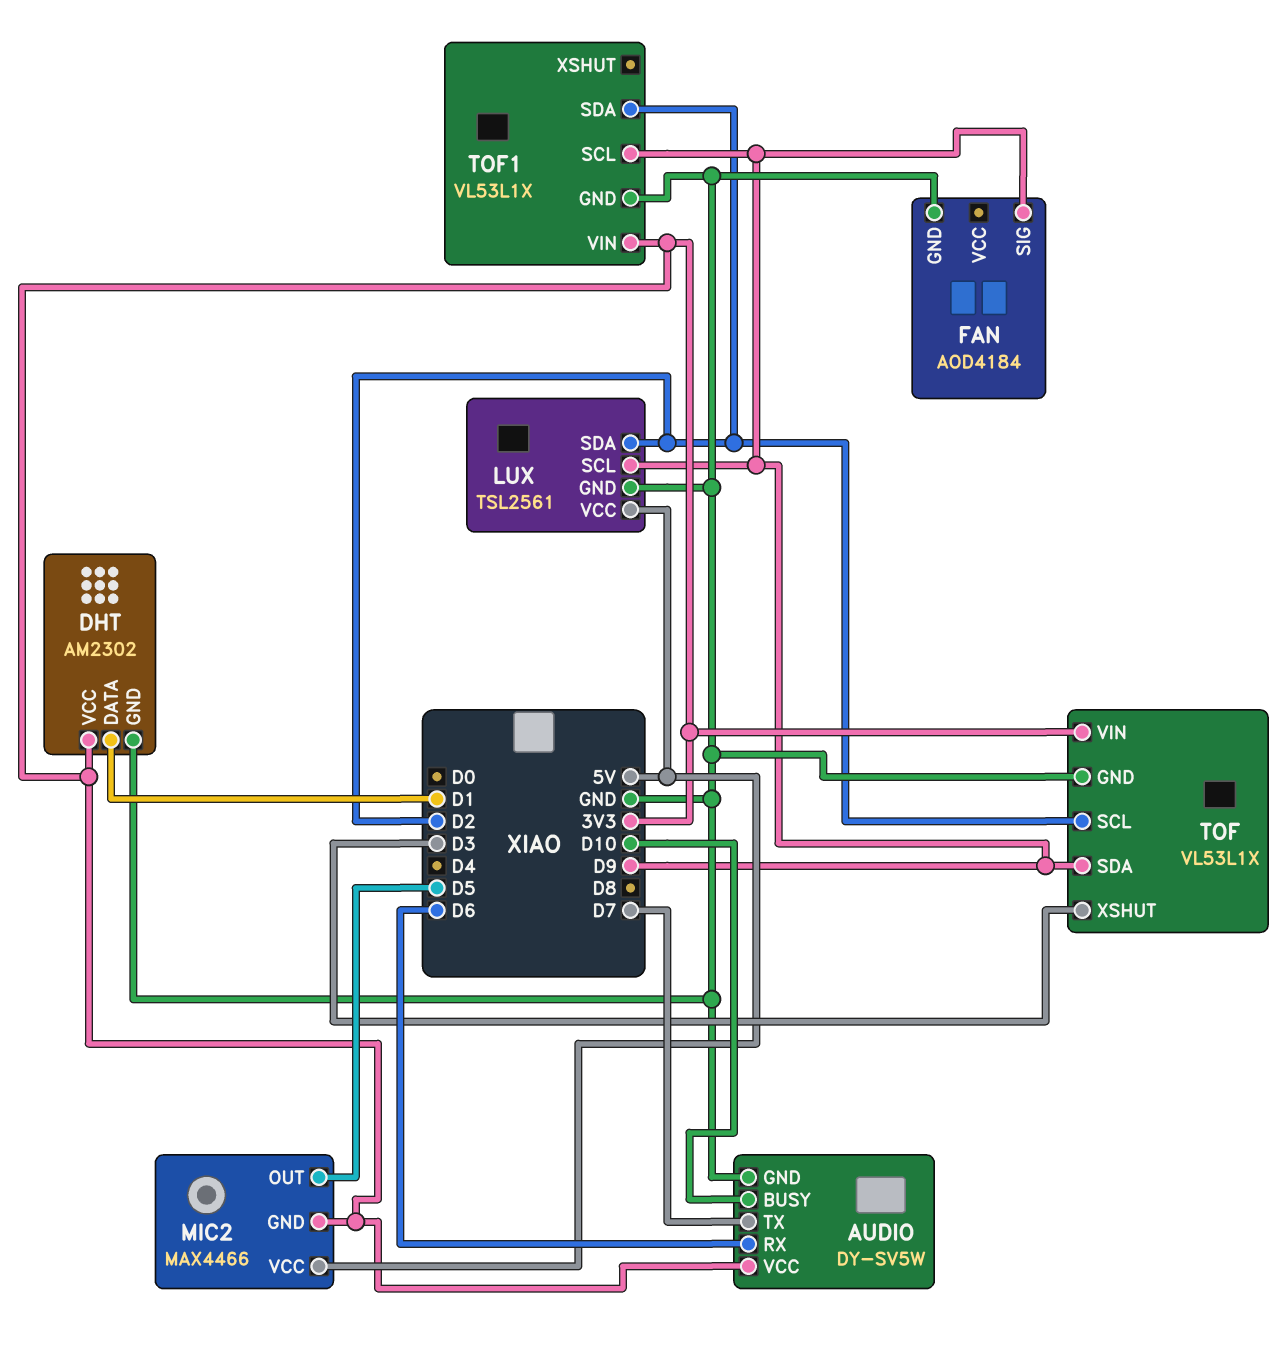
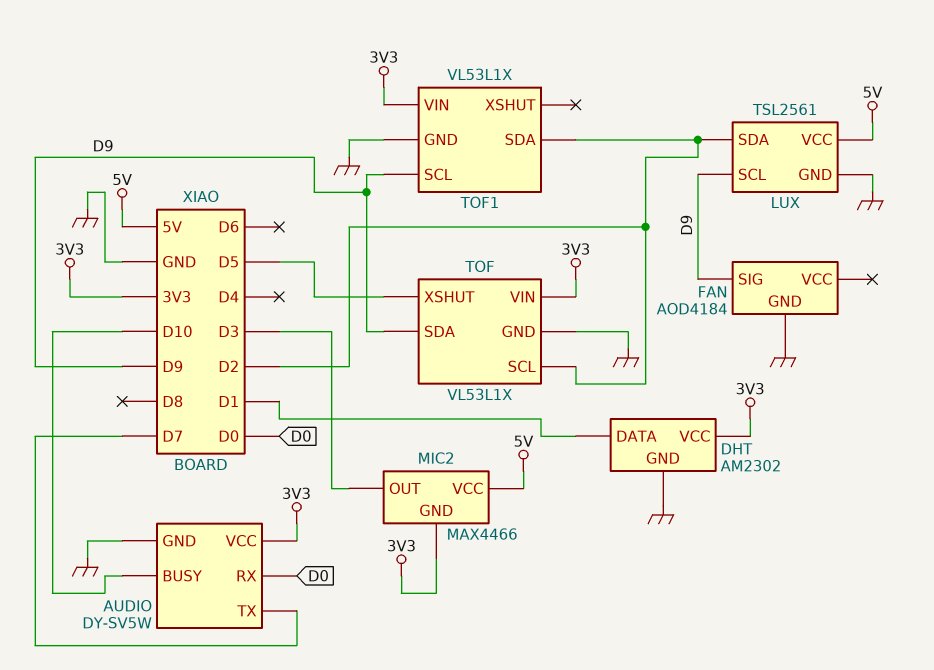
AUDIO pin RX: D6 -> D0
MIC2 pin OUT: D5 -> D3
TOF pin XSHUT: D3 -> D5

